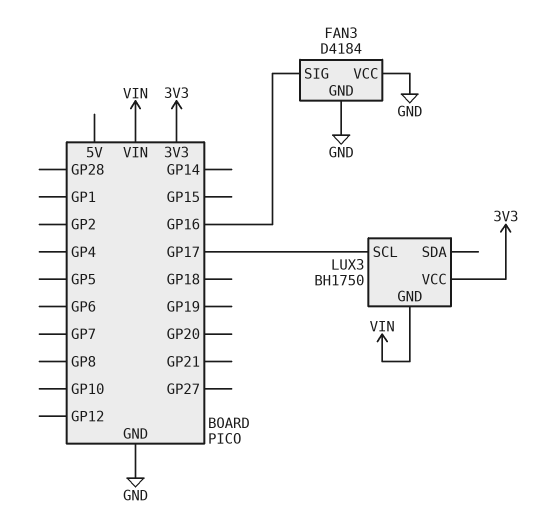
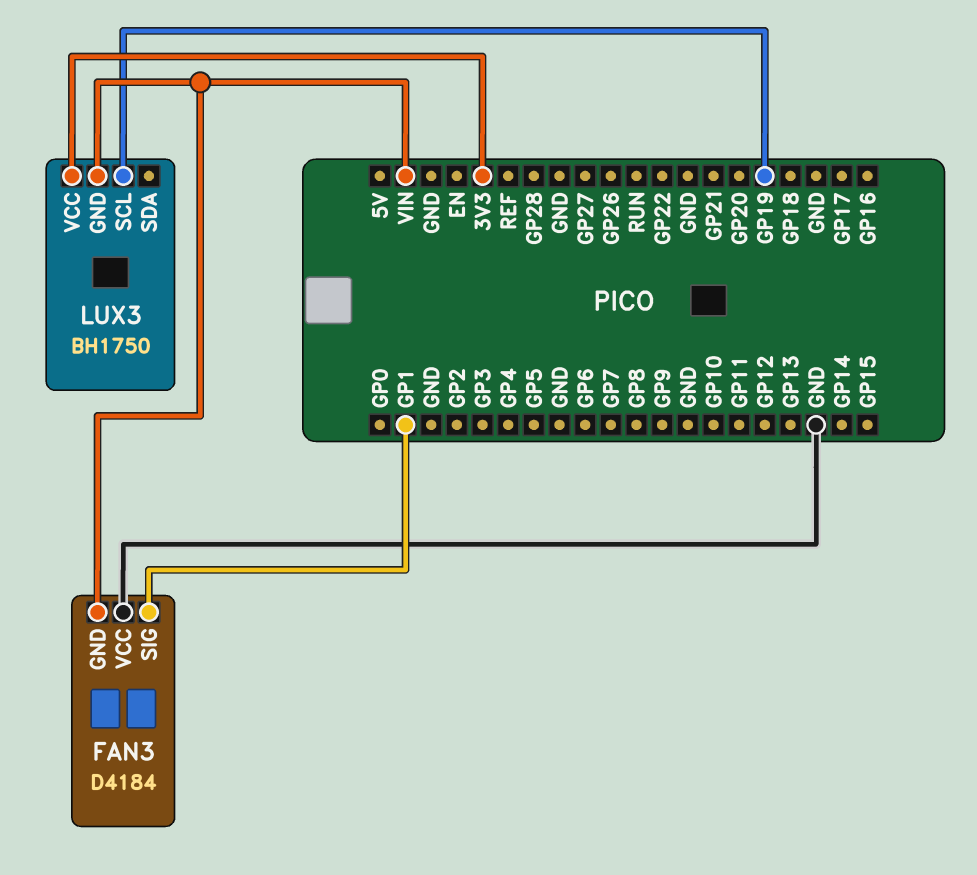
FAN3 pin GND: GND -> VIN
FAN3 pin SIG: GP16 -> GP1
LUX3 pin SCL: GP17 -> GP19

